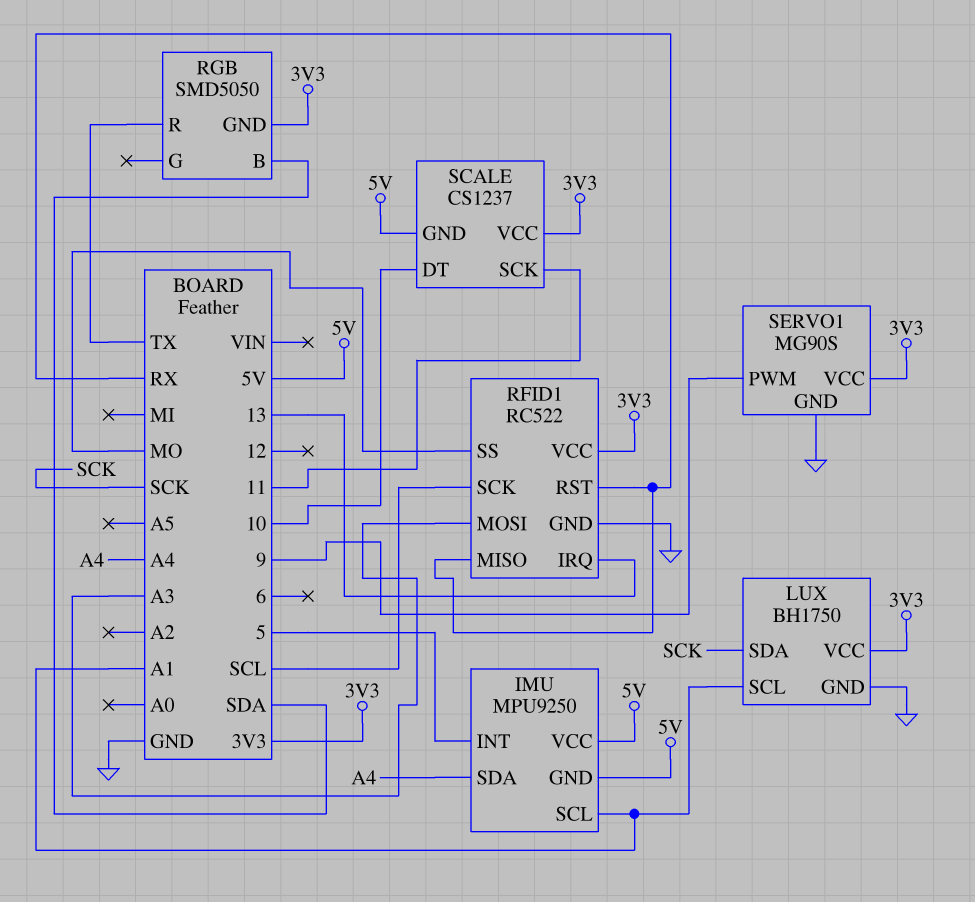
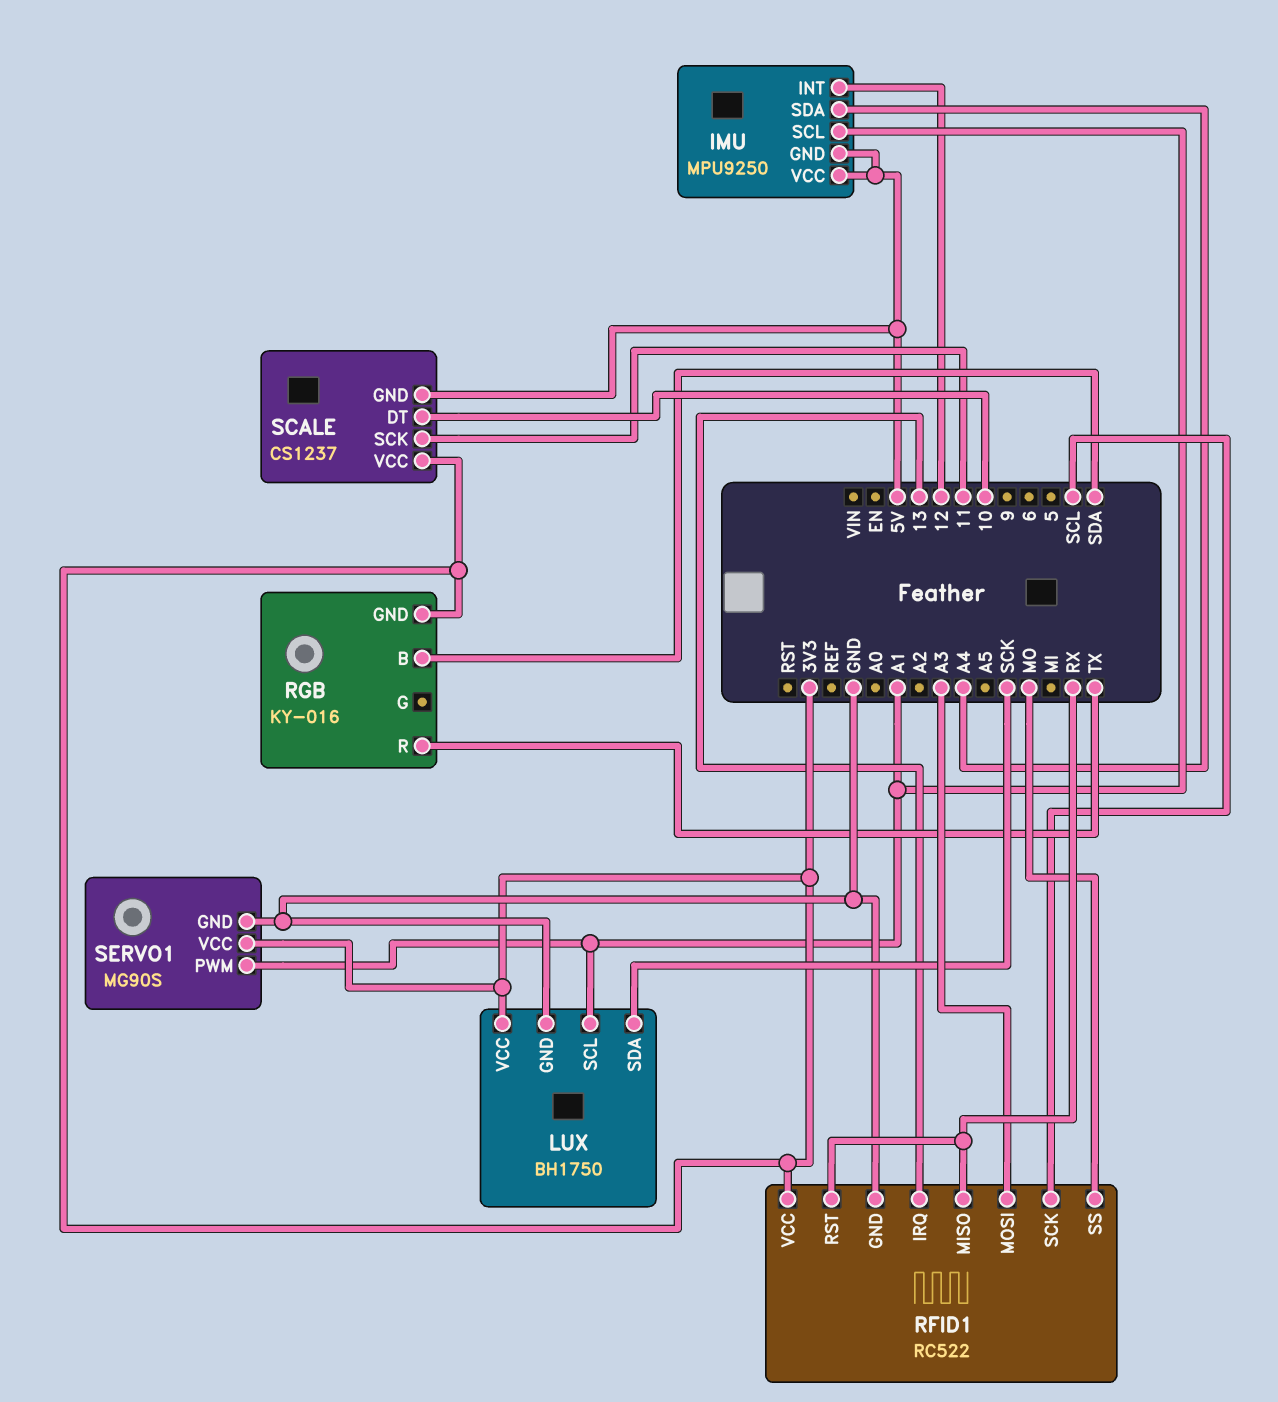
IMU pin INT: 5 -> 12
RGB: SMD5050 -> KY-016
SERVO1 pin PWM: 9 -> A1

